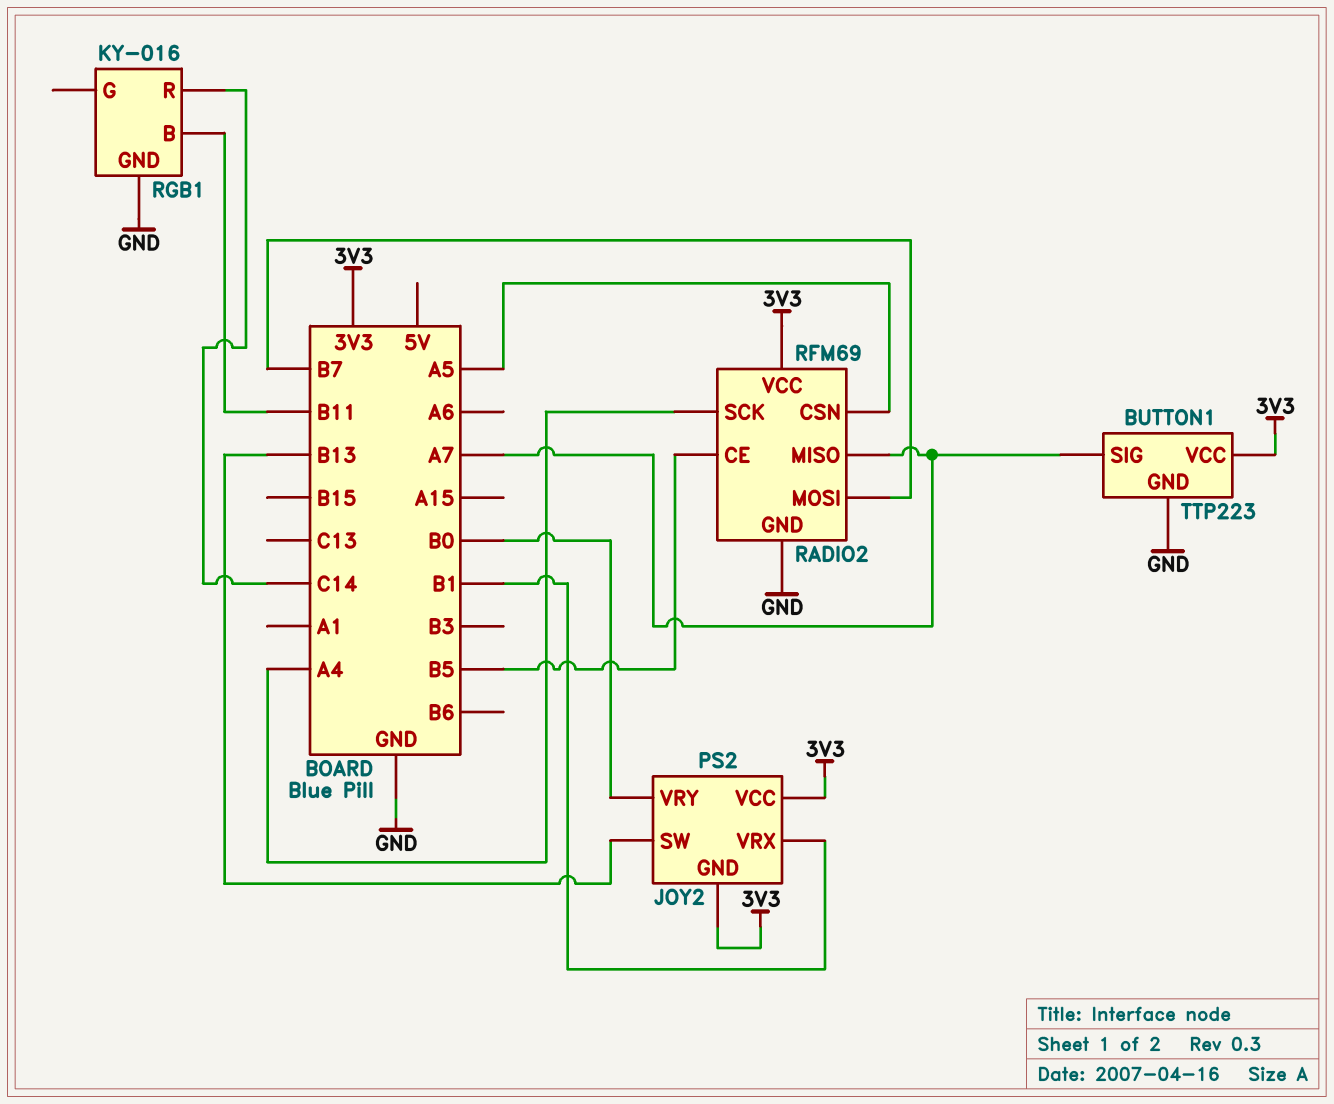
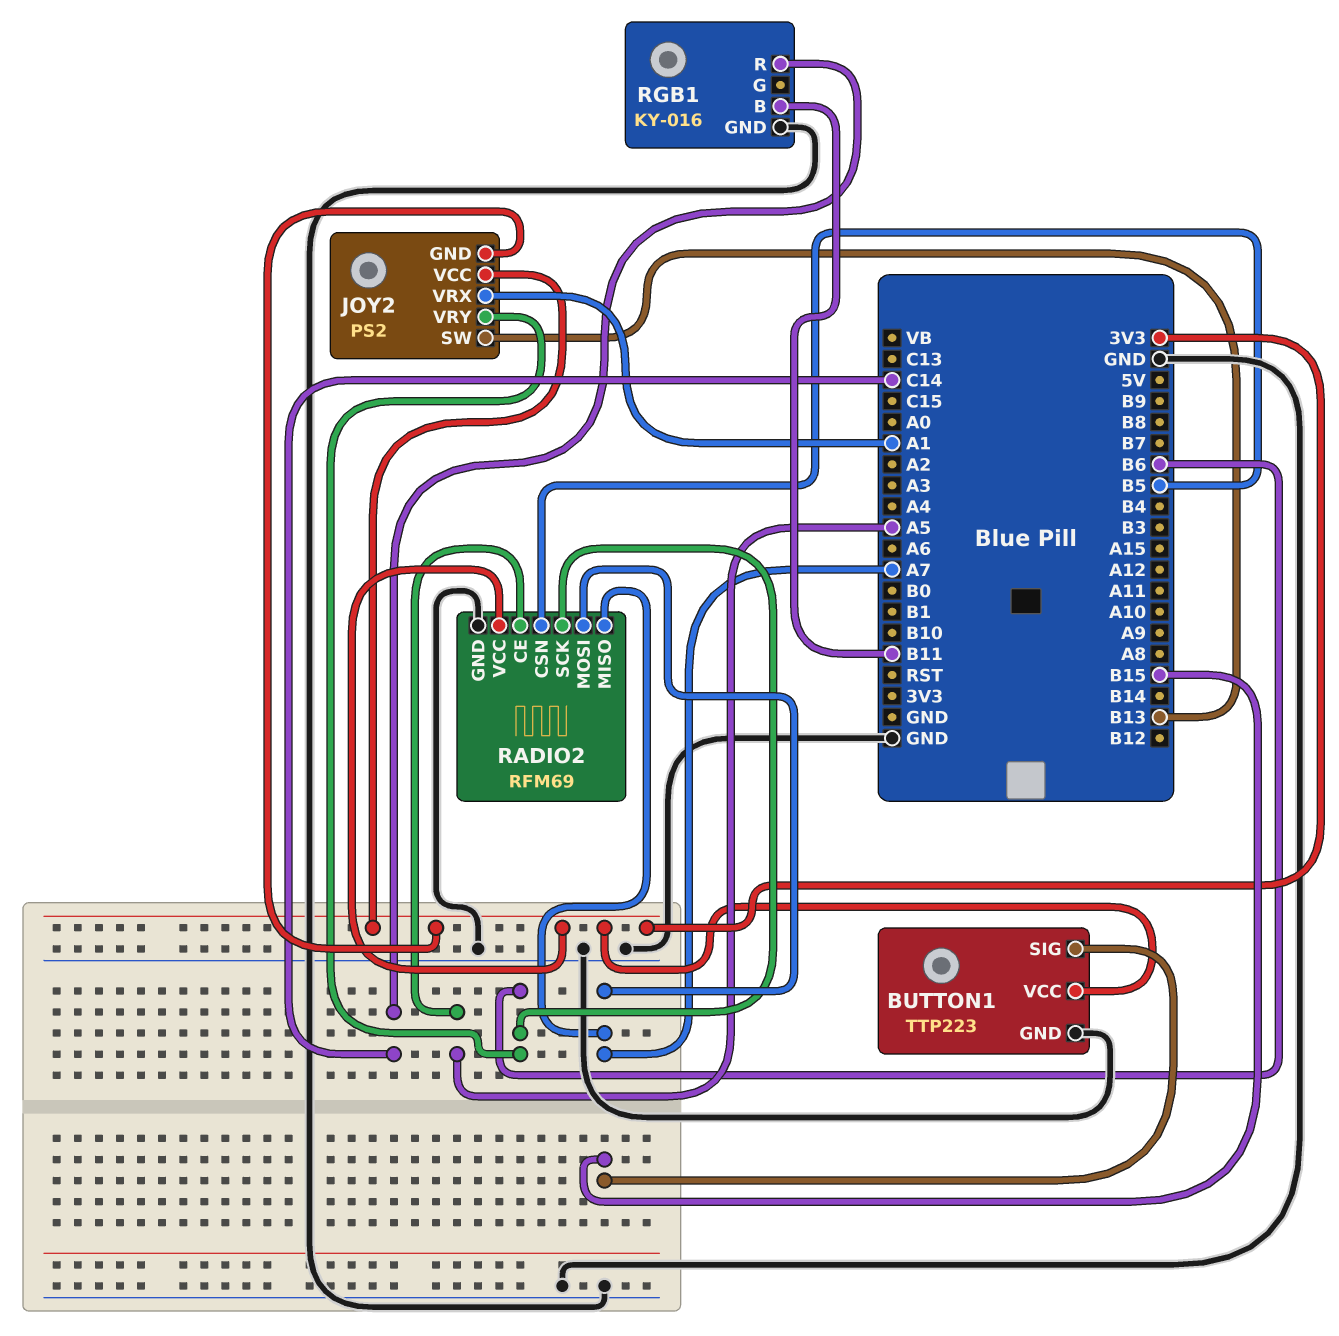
BUTTON1 pin SIG: A7 -> B15
JOY2 pin VRX: B1 -> A1
JOY2 pin VRY: B0 -> B6
RADIO2 pin CE: B5 -> A5
RADIO2 pin CSN: A5 -> B5
RADIO2 pin MOSI: B7 -> A7
RADIO2 pin SCK: A4 -> B6

